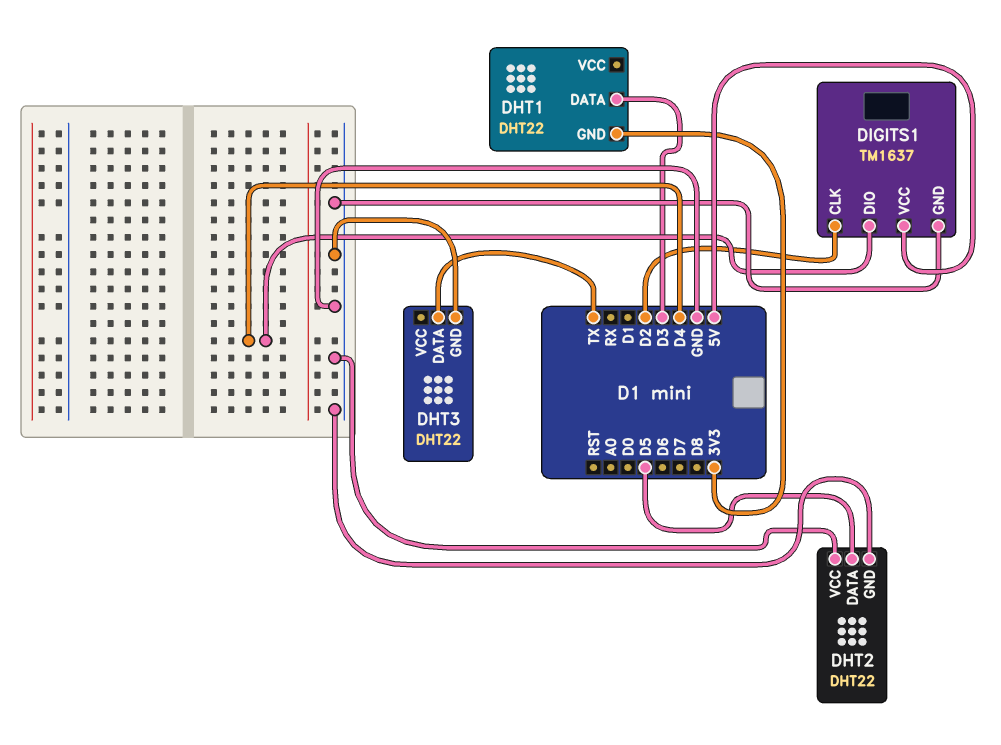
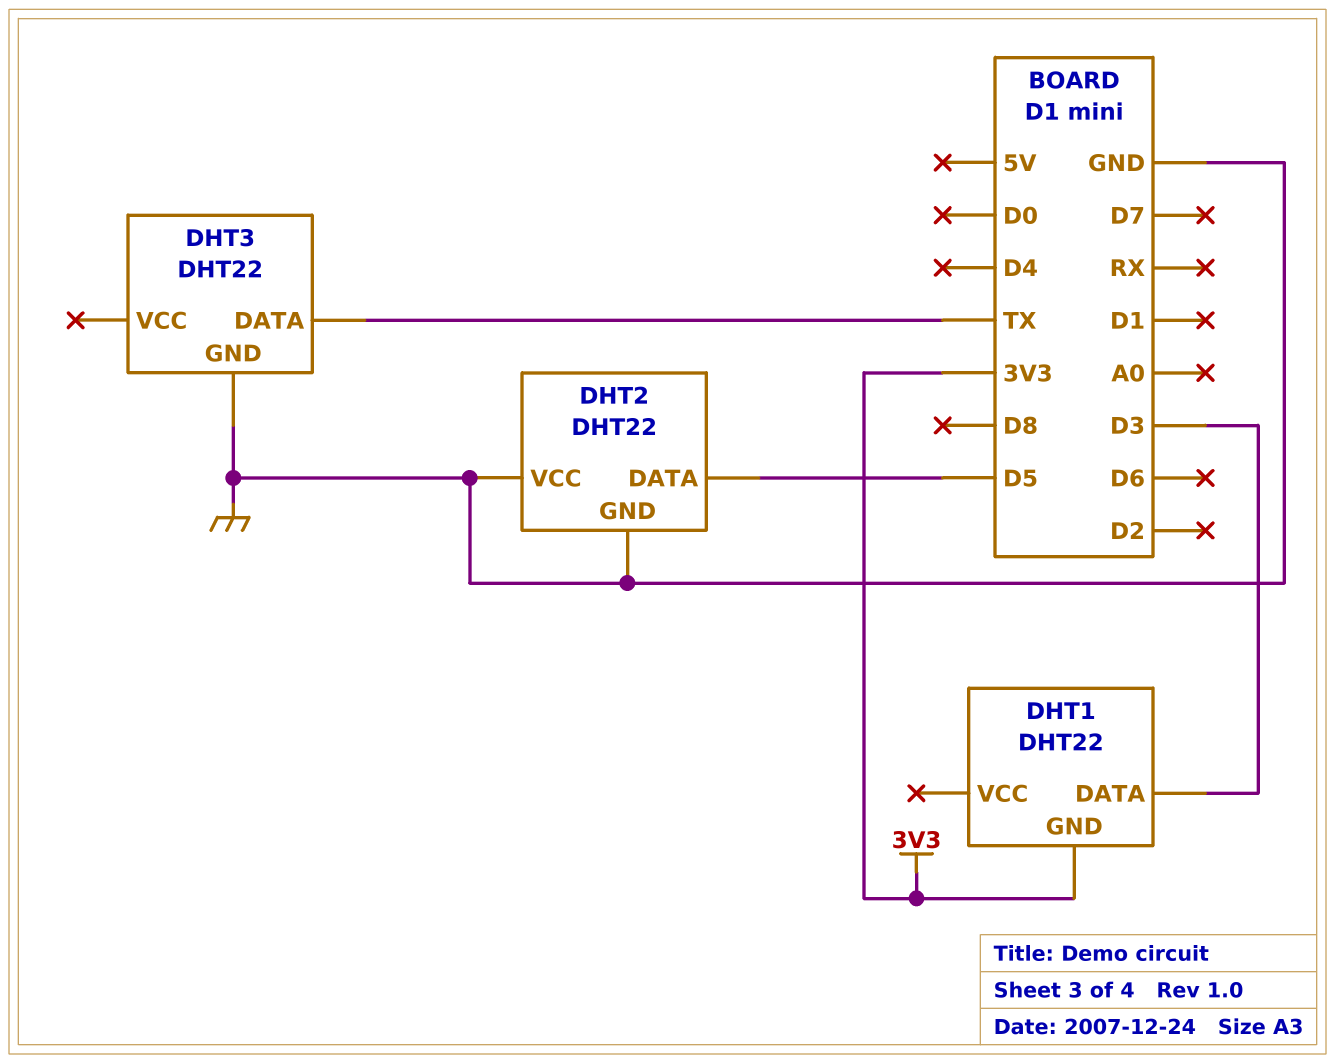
DIGITS1: TM1637 -> none
DIGITS1 pin CLK: D2 -> none
DIGITS1 pin DIO: D4 -> none
DIGITS1 pin GND: GND -> none
DIGITS1 pin VCC: 5V -> none

